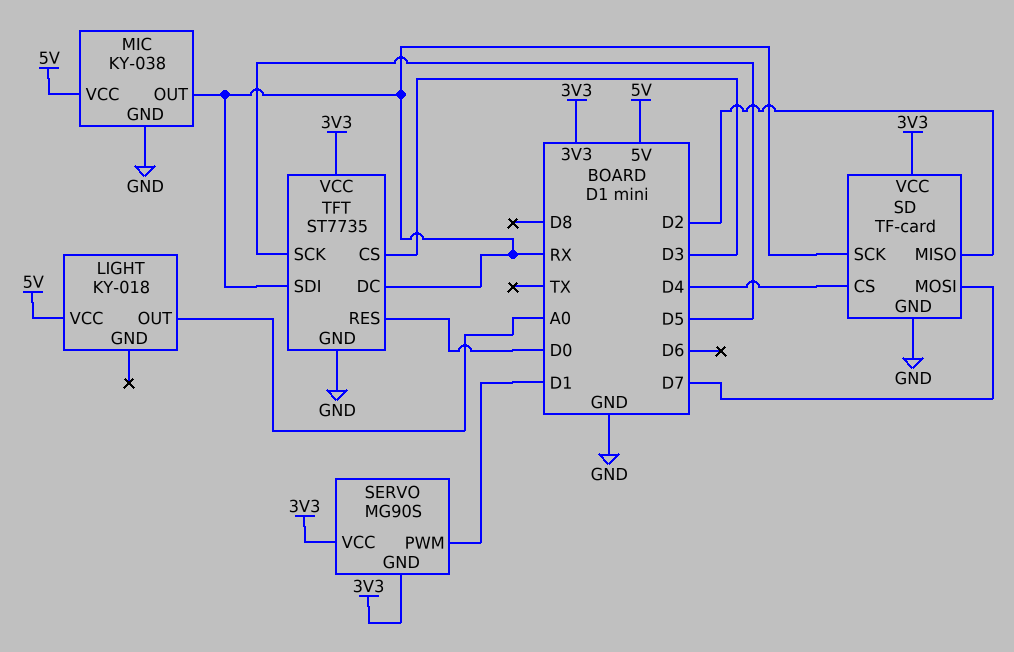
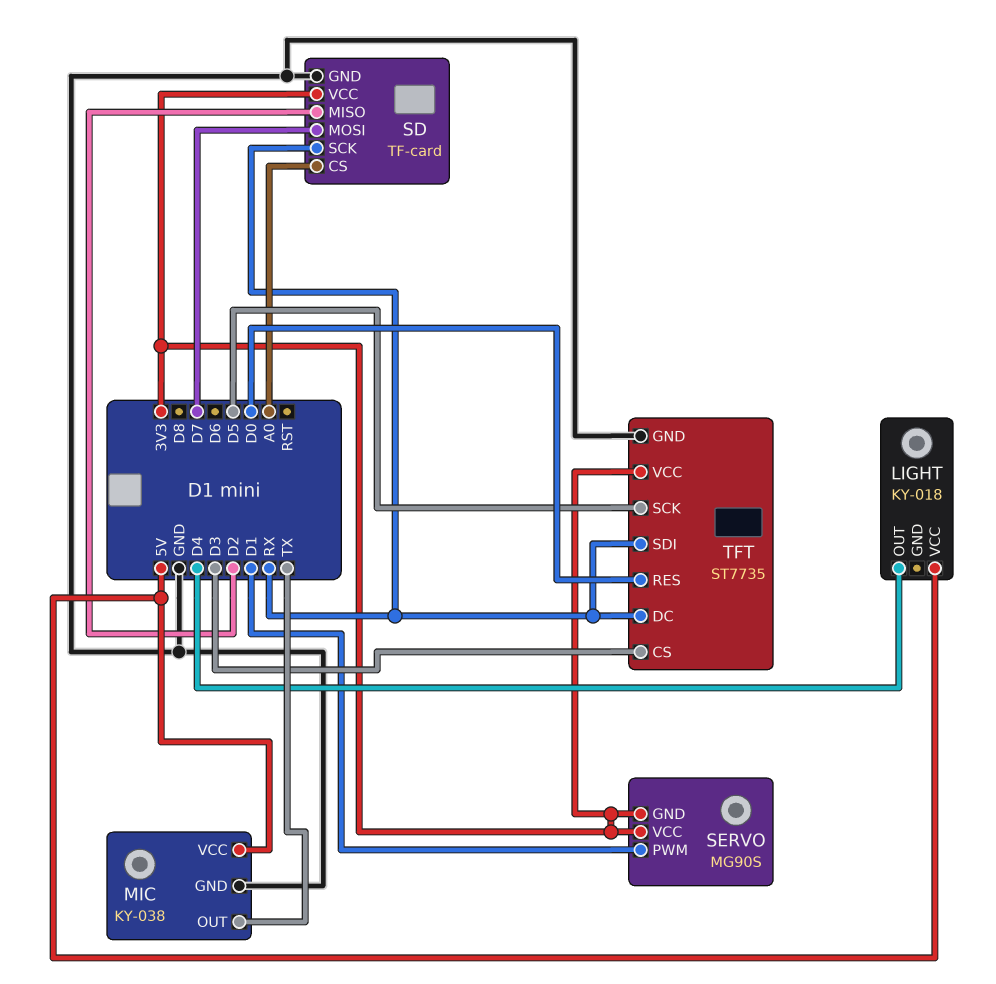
LIGHT pin OUT: A0 -> D4
MIC pin OUT: RX -> TX
SD pin CS: D4 -> A0

